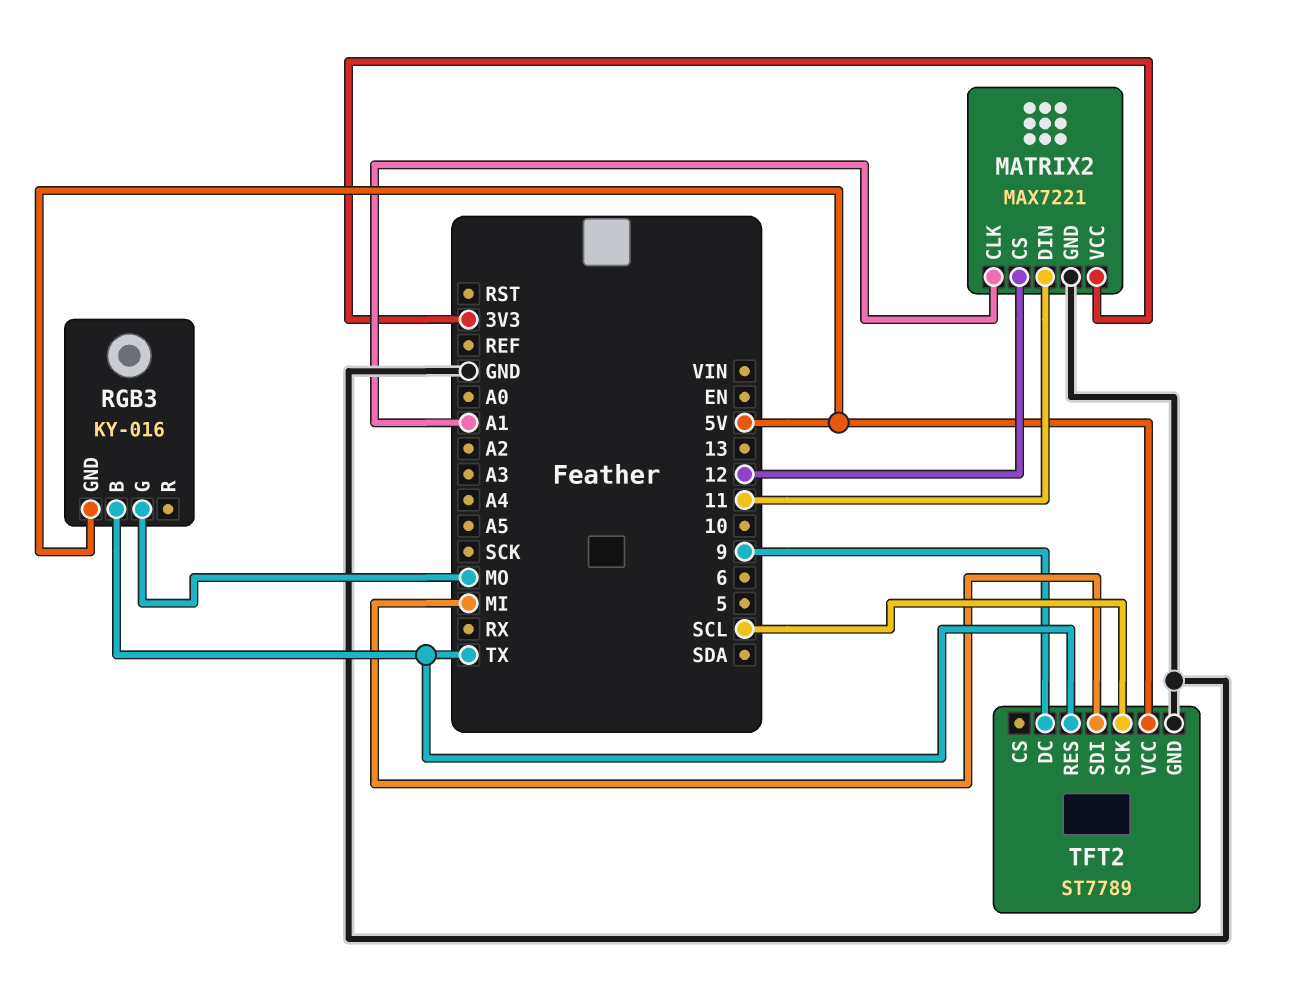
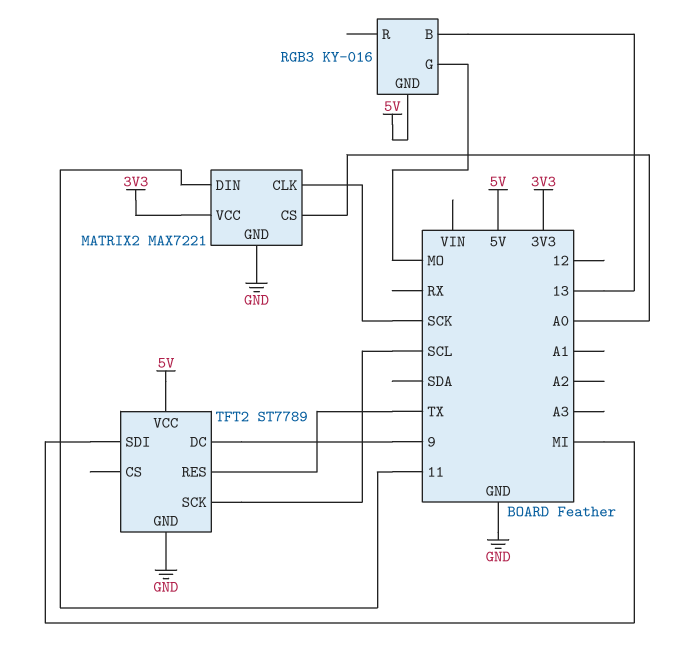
MATRIX2 pin CLK: A1 -> SCK
MATRIX2 pin CS: 12 -> A0
RGB3 pin B: TX -> 13

